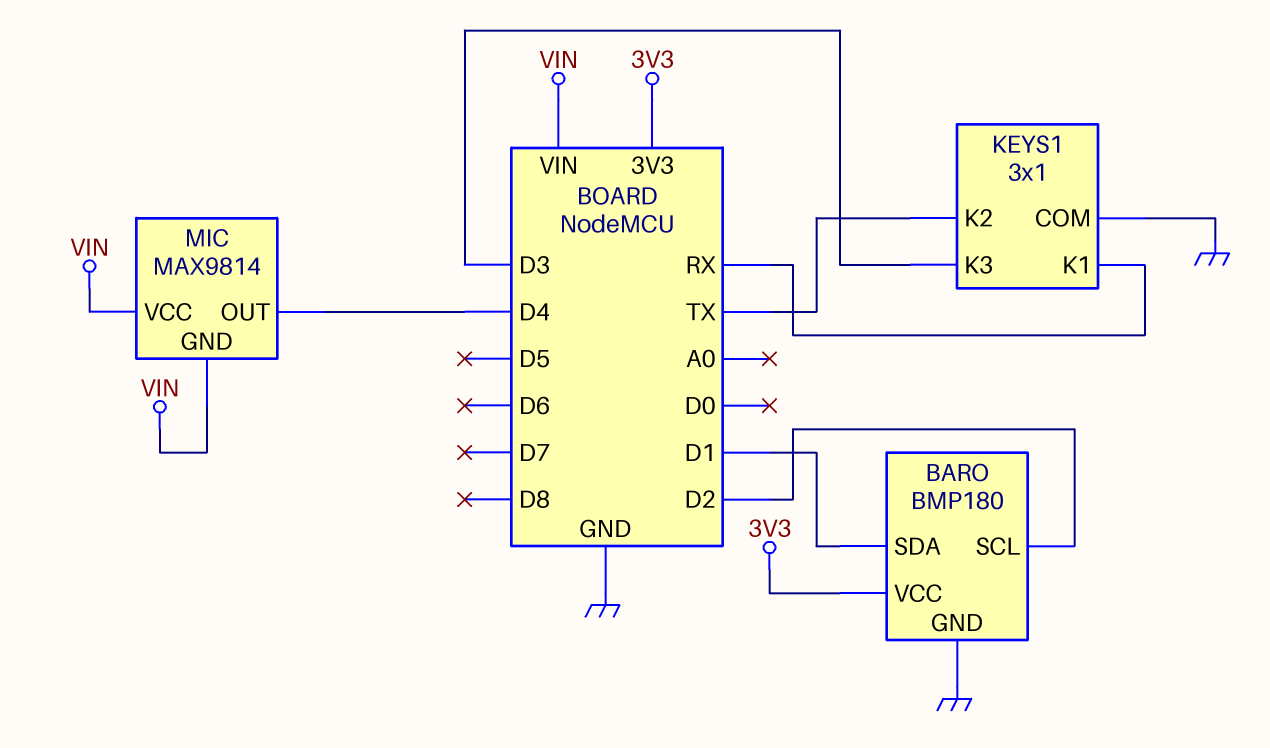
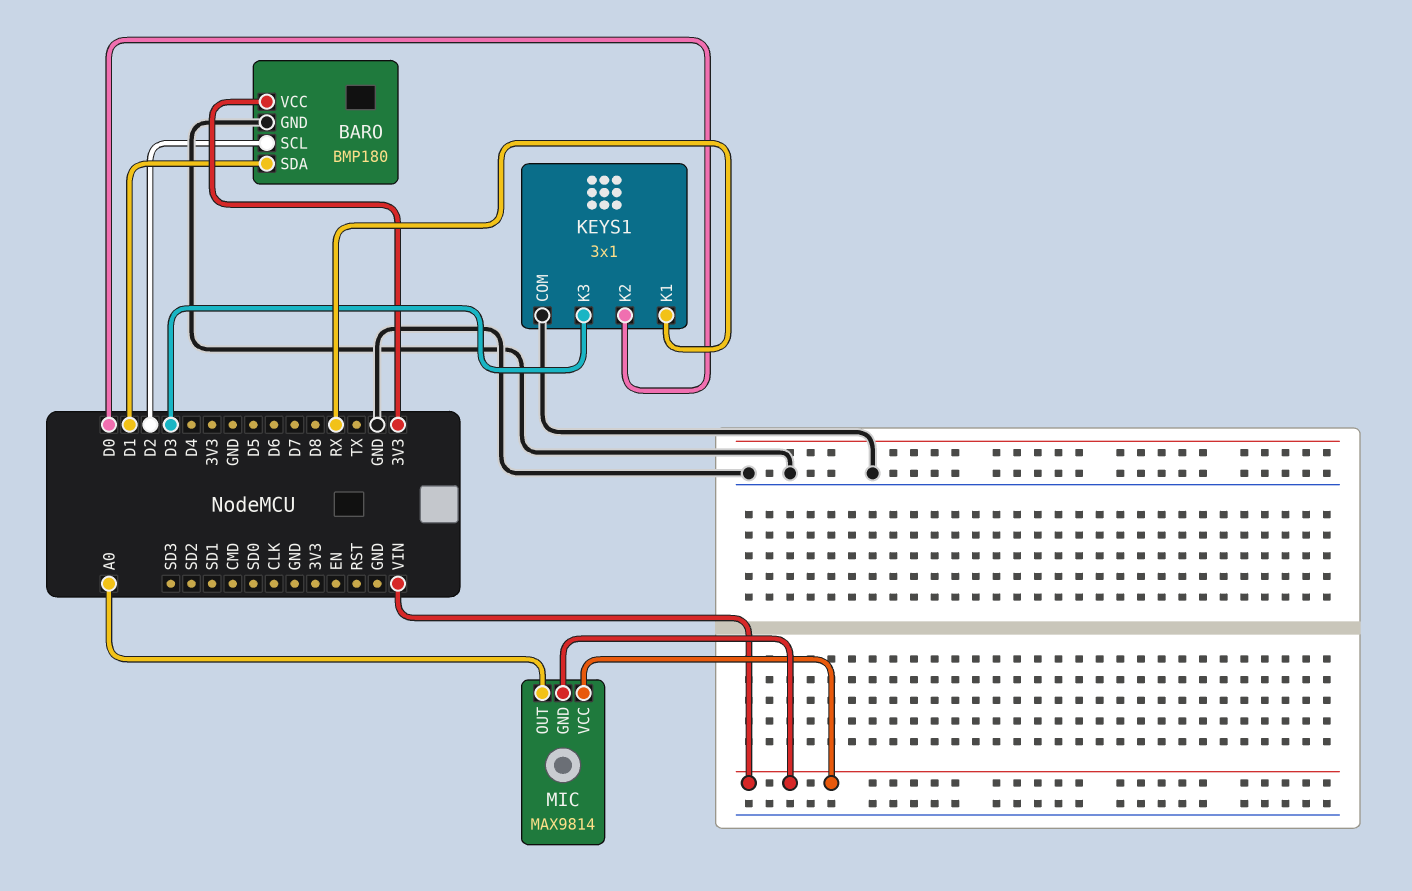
KEYS1 pin K2: TX -> D0
MIC pin OUT: D4 -> A0

